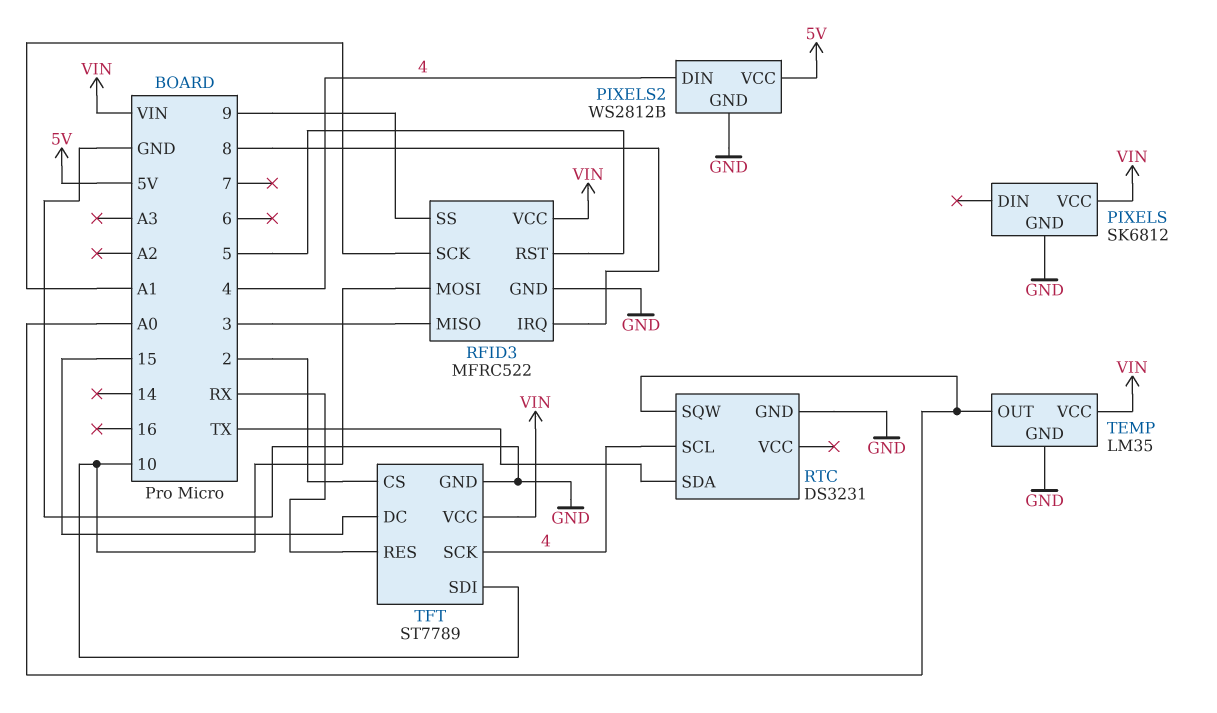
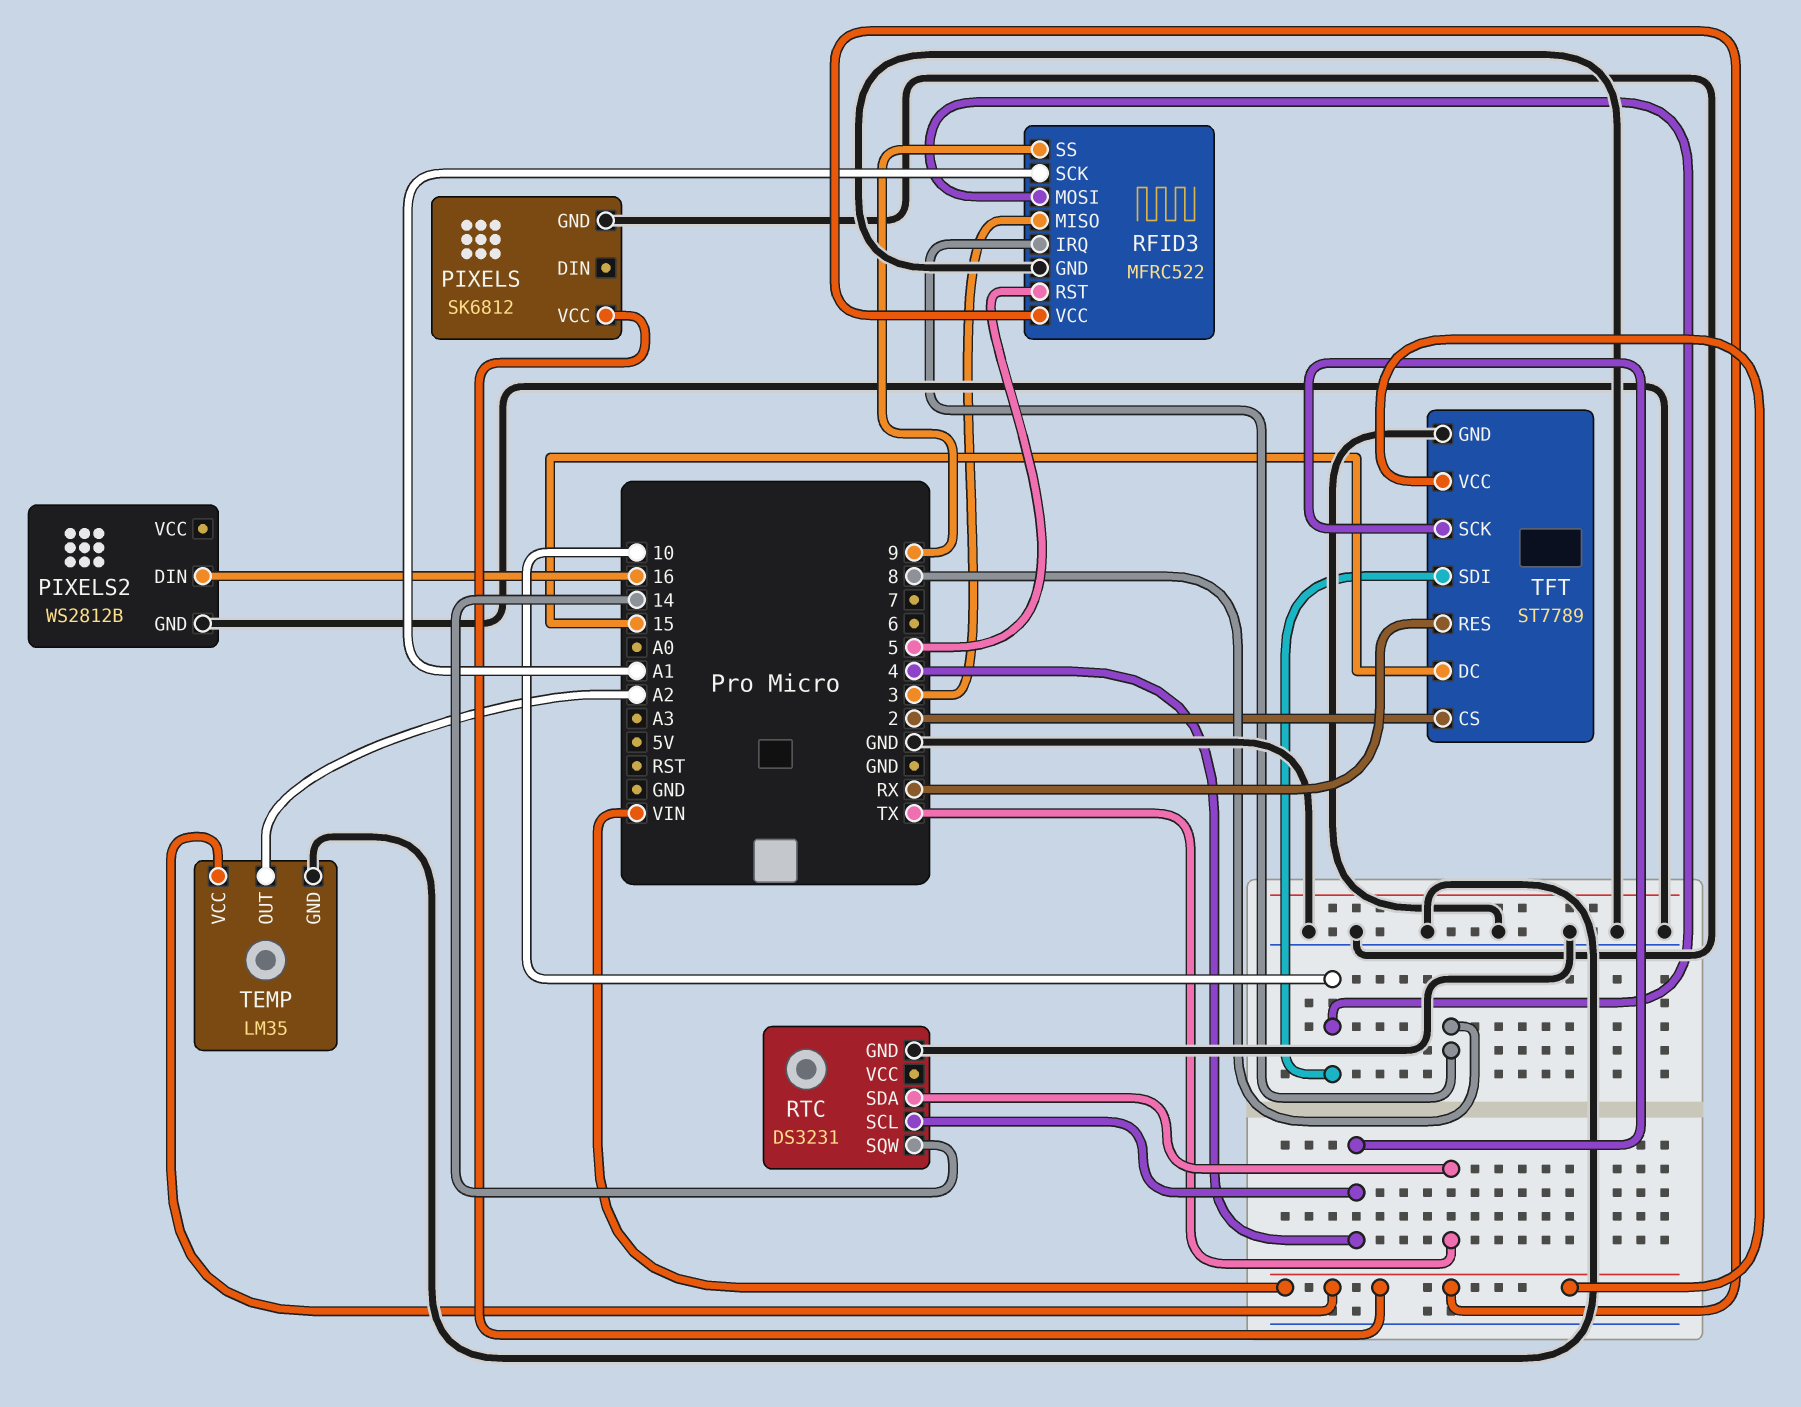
PIXELS2 pin DIN: 4 -> 16
PIXELS2 pin VCC: 5V -> none
RTC pin SQW: A0 -> 14
TEMP pin OUT: A0 -> A2

